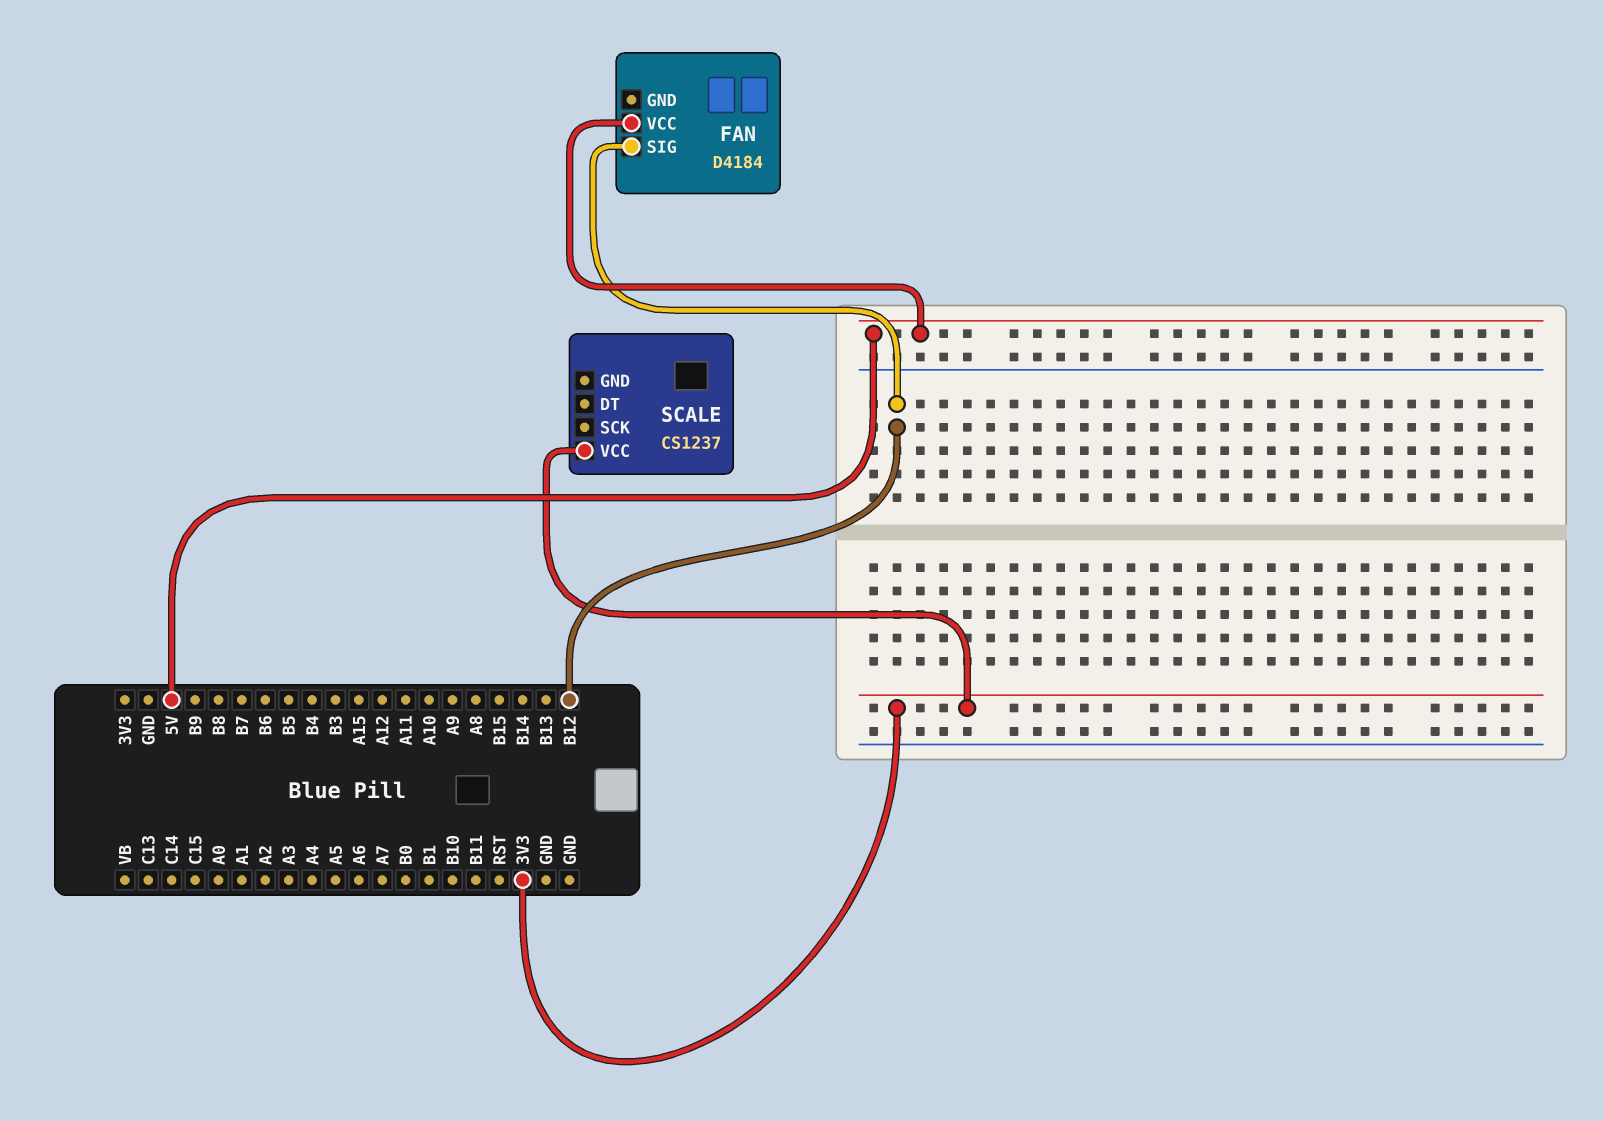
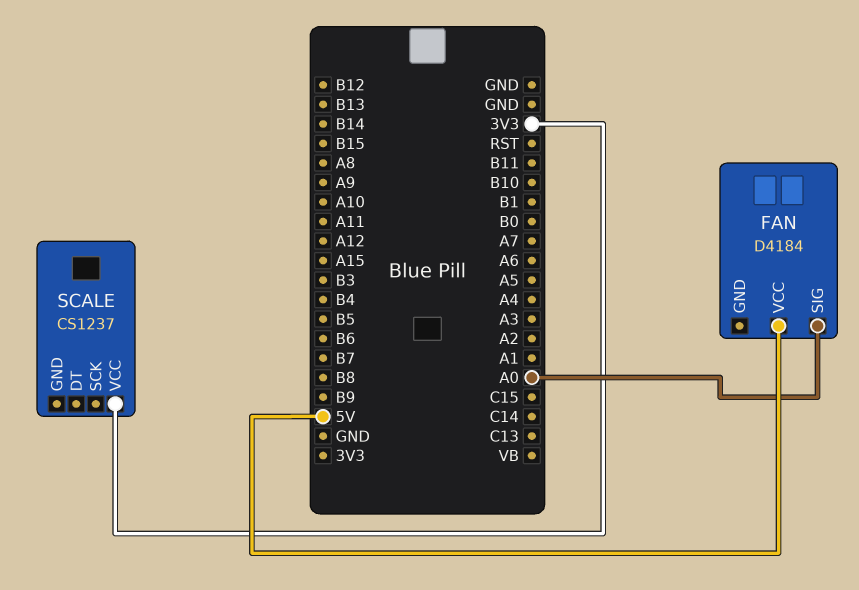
FAN pin SIG: B12 -> A0

